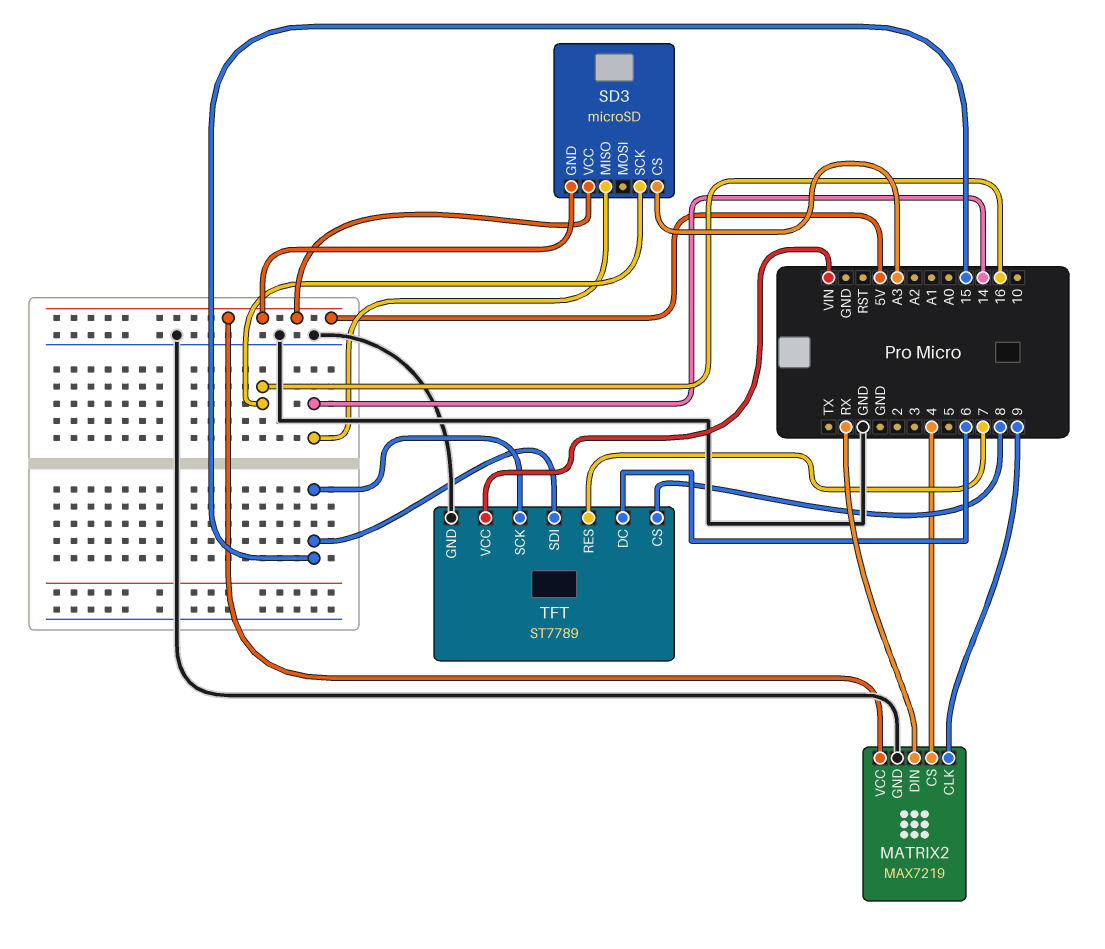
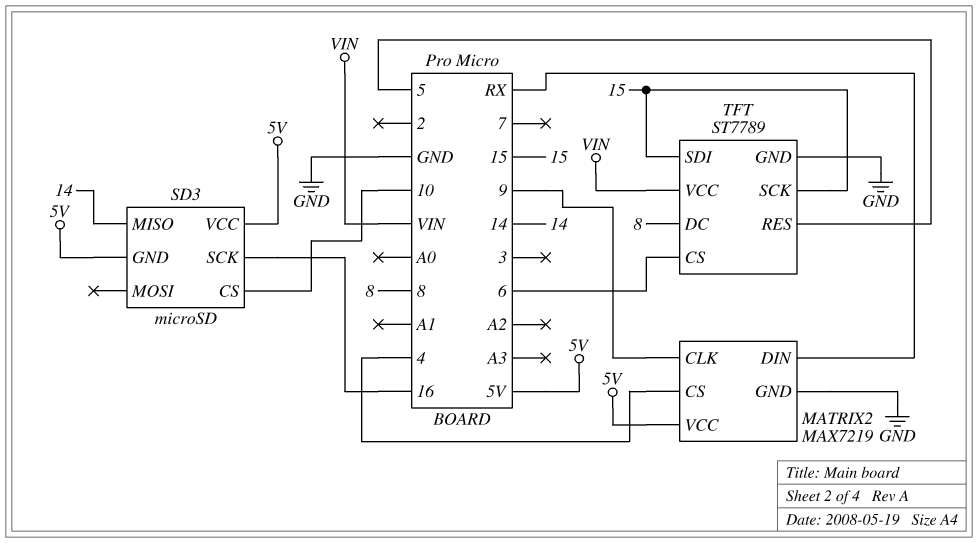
SD3 pin CS: A3 -> 10
TFT pin CS: 8 -> 6
TFT pin DC: 6 -> 8
TFT pin RES: 7 -> 5

